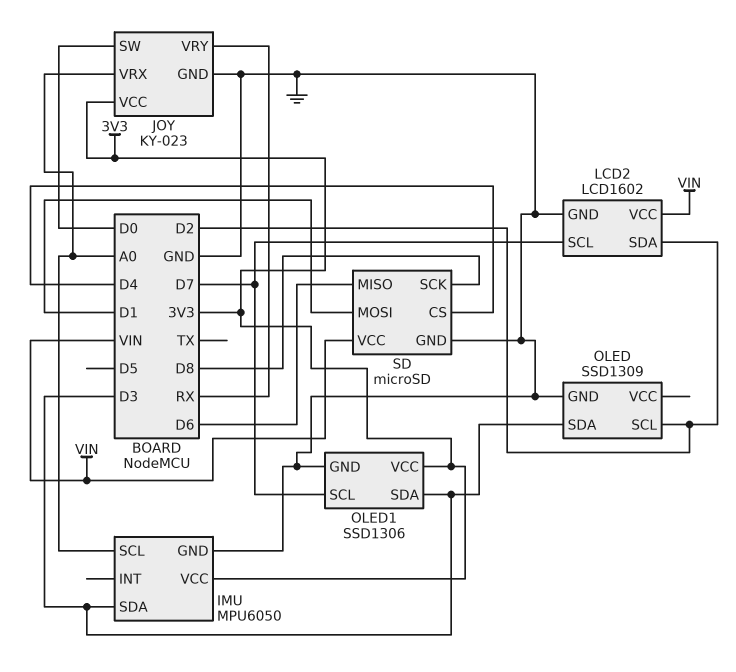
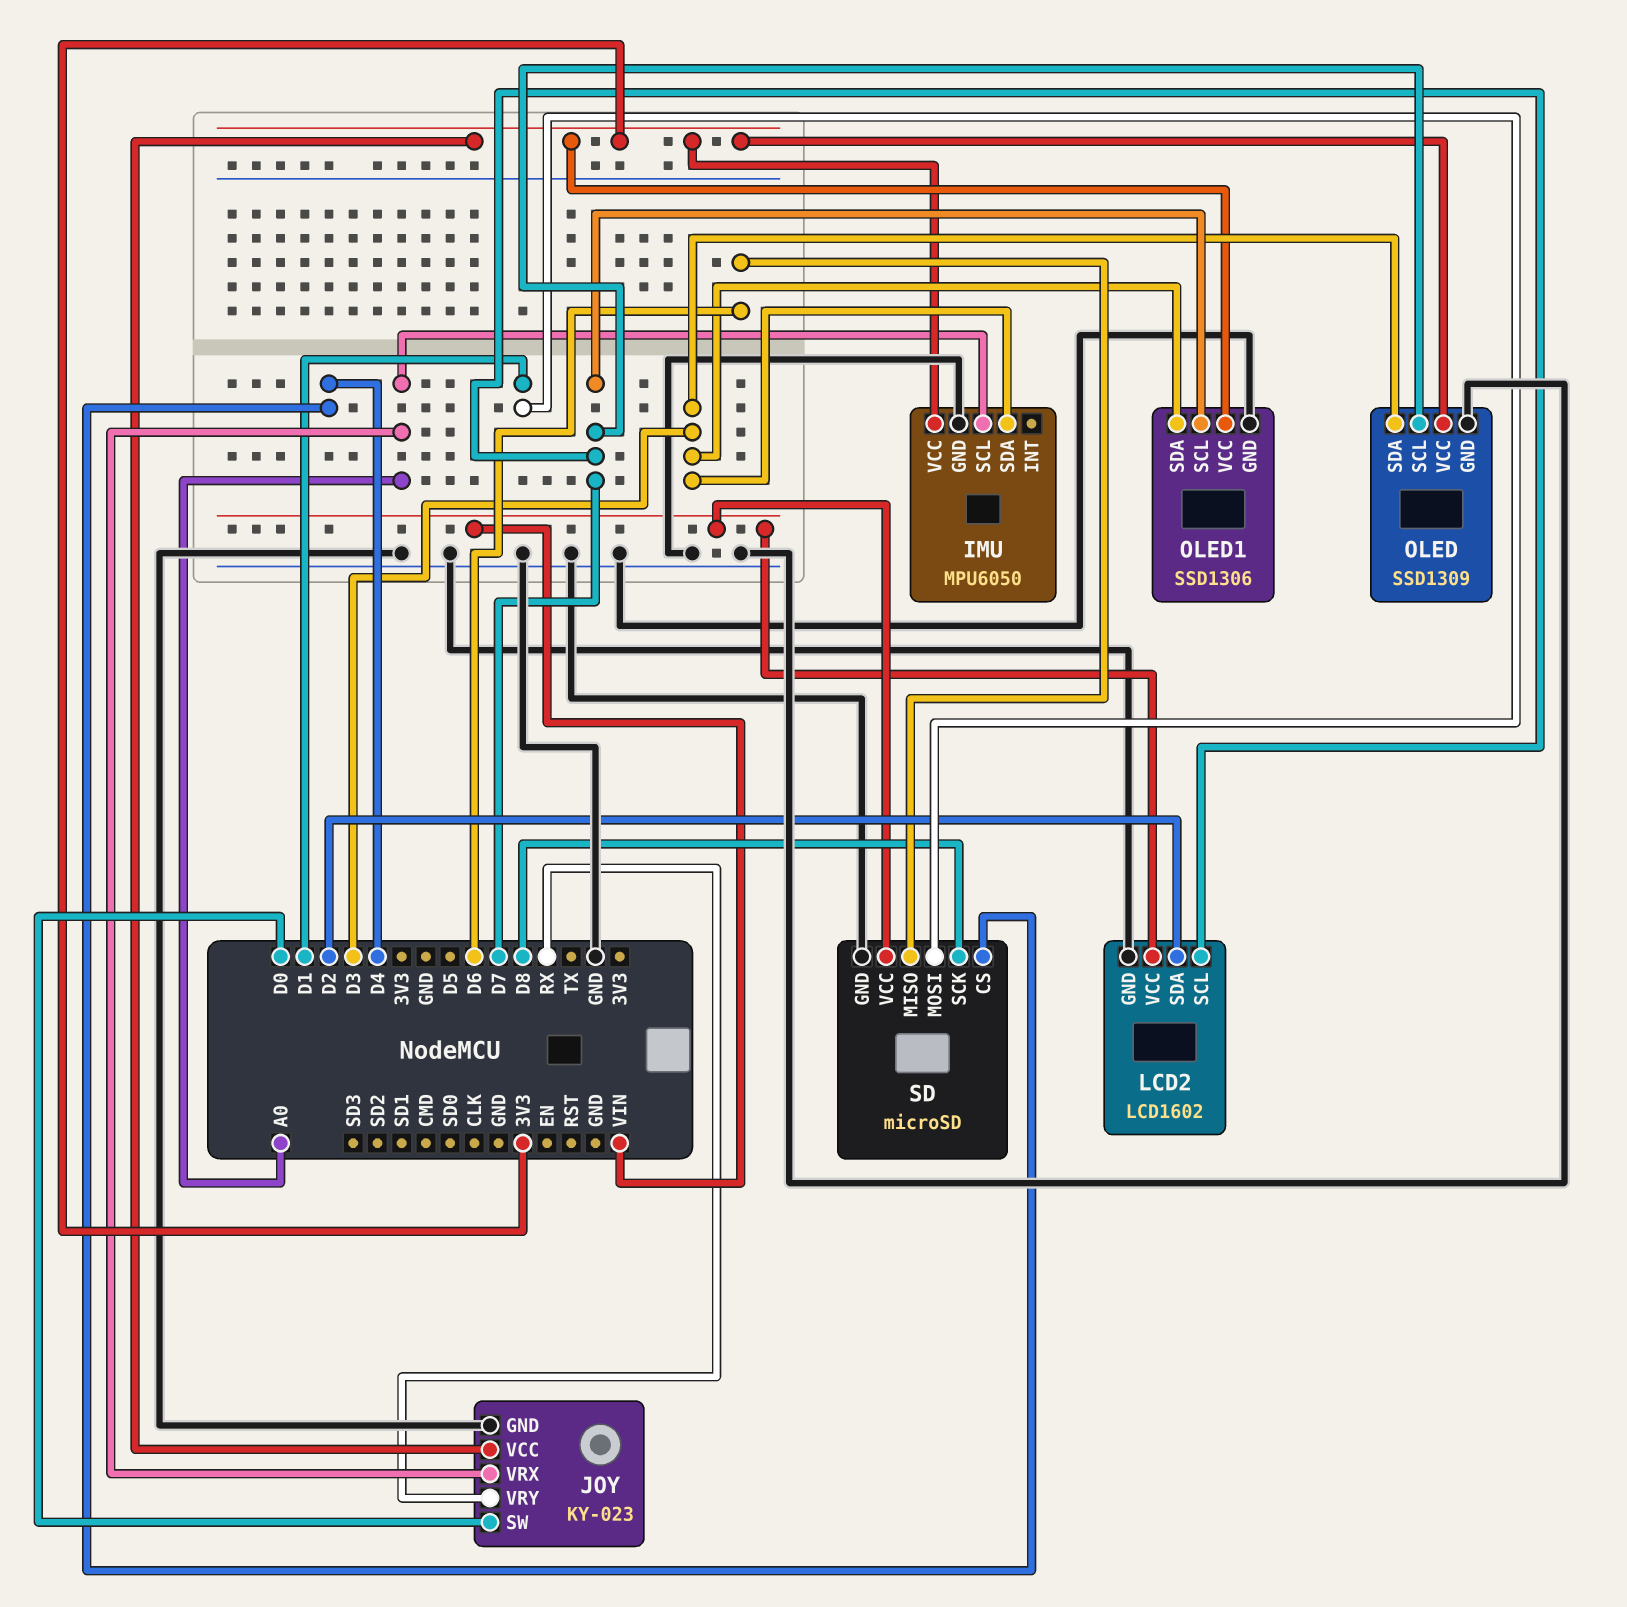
OLED pin SCL: D2 -> D7
OLED pin VCC: none -> 3V3

